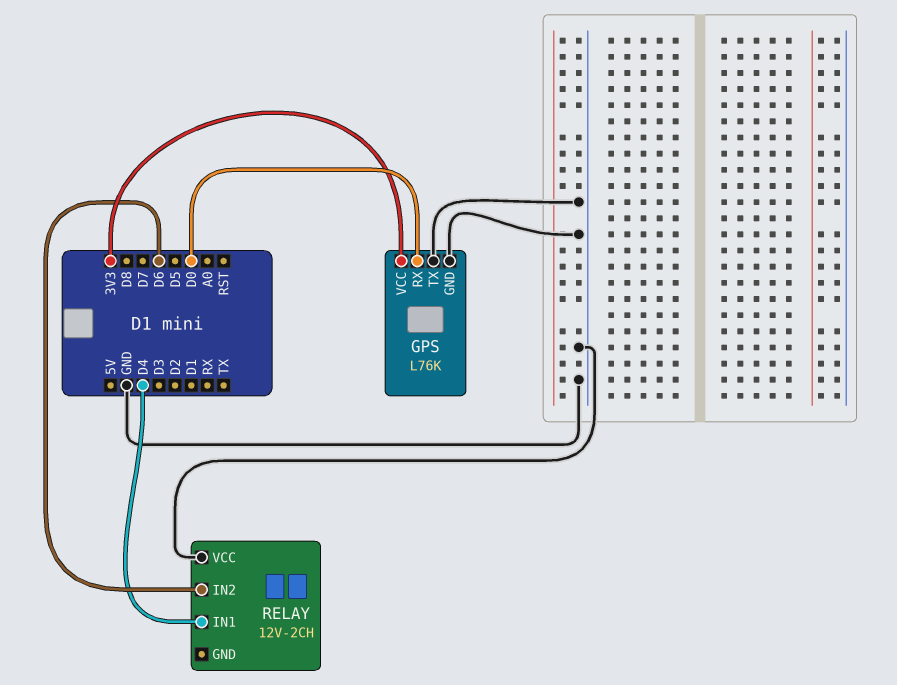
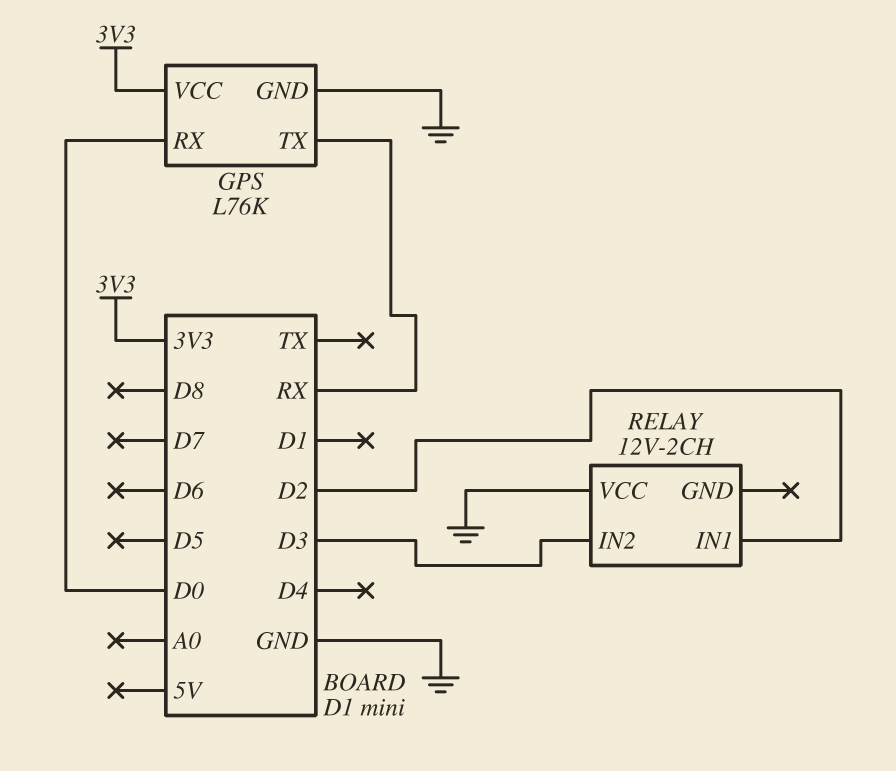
GPS pin TX: GND -> RX
RELAY pin IN1: D4 -> D2
RELAY pin IN2: D6 -> D3

